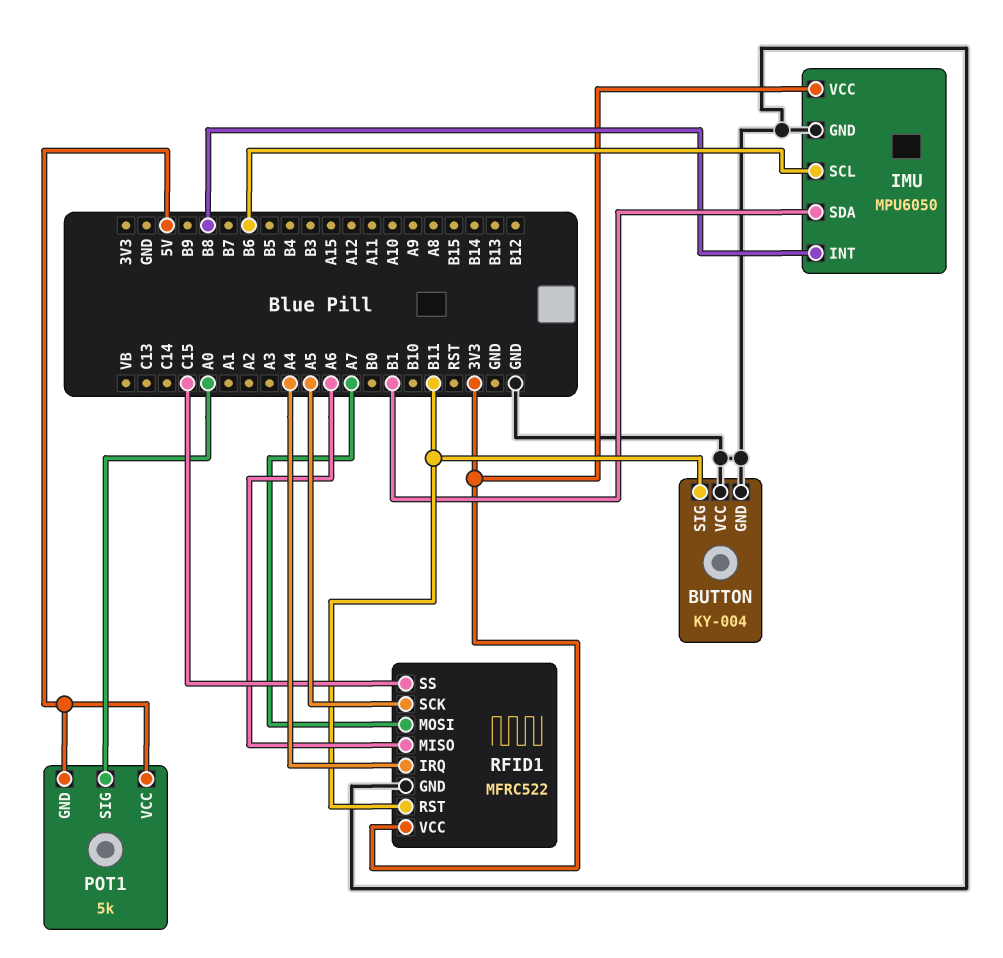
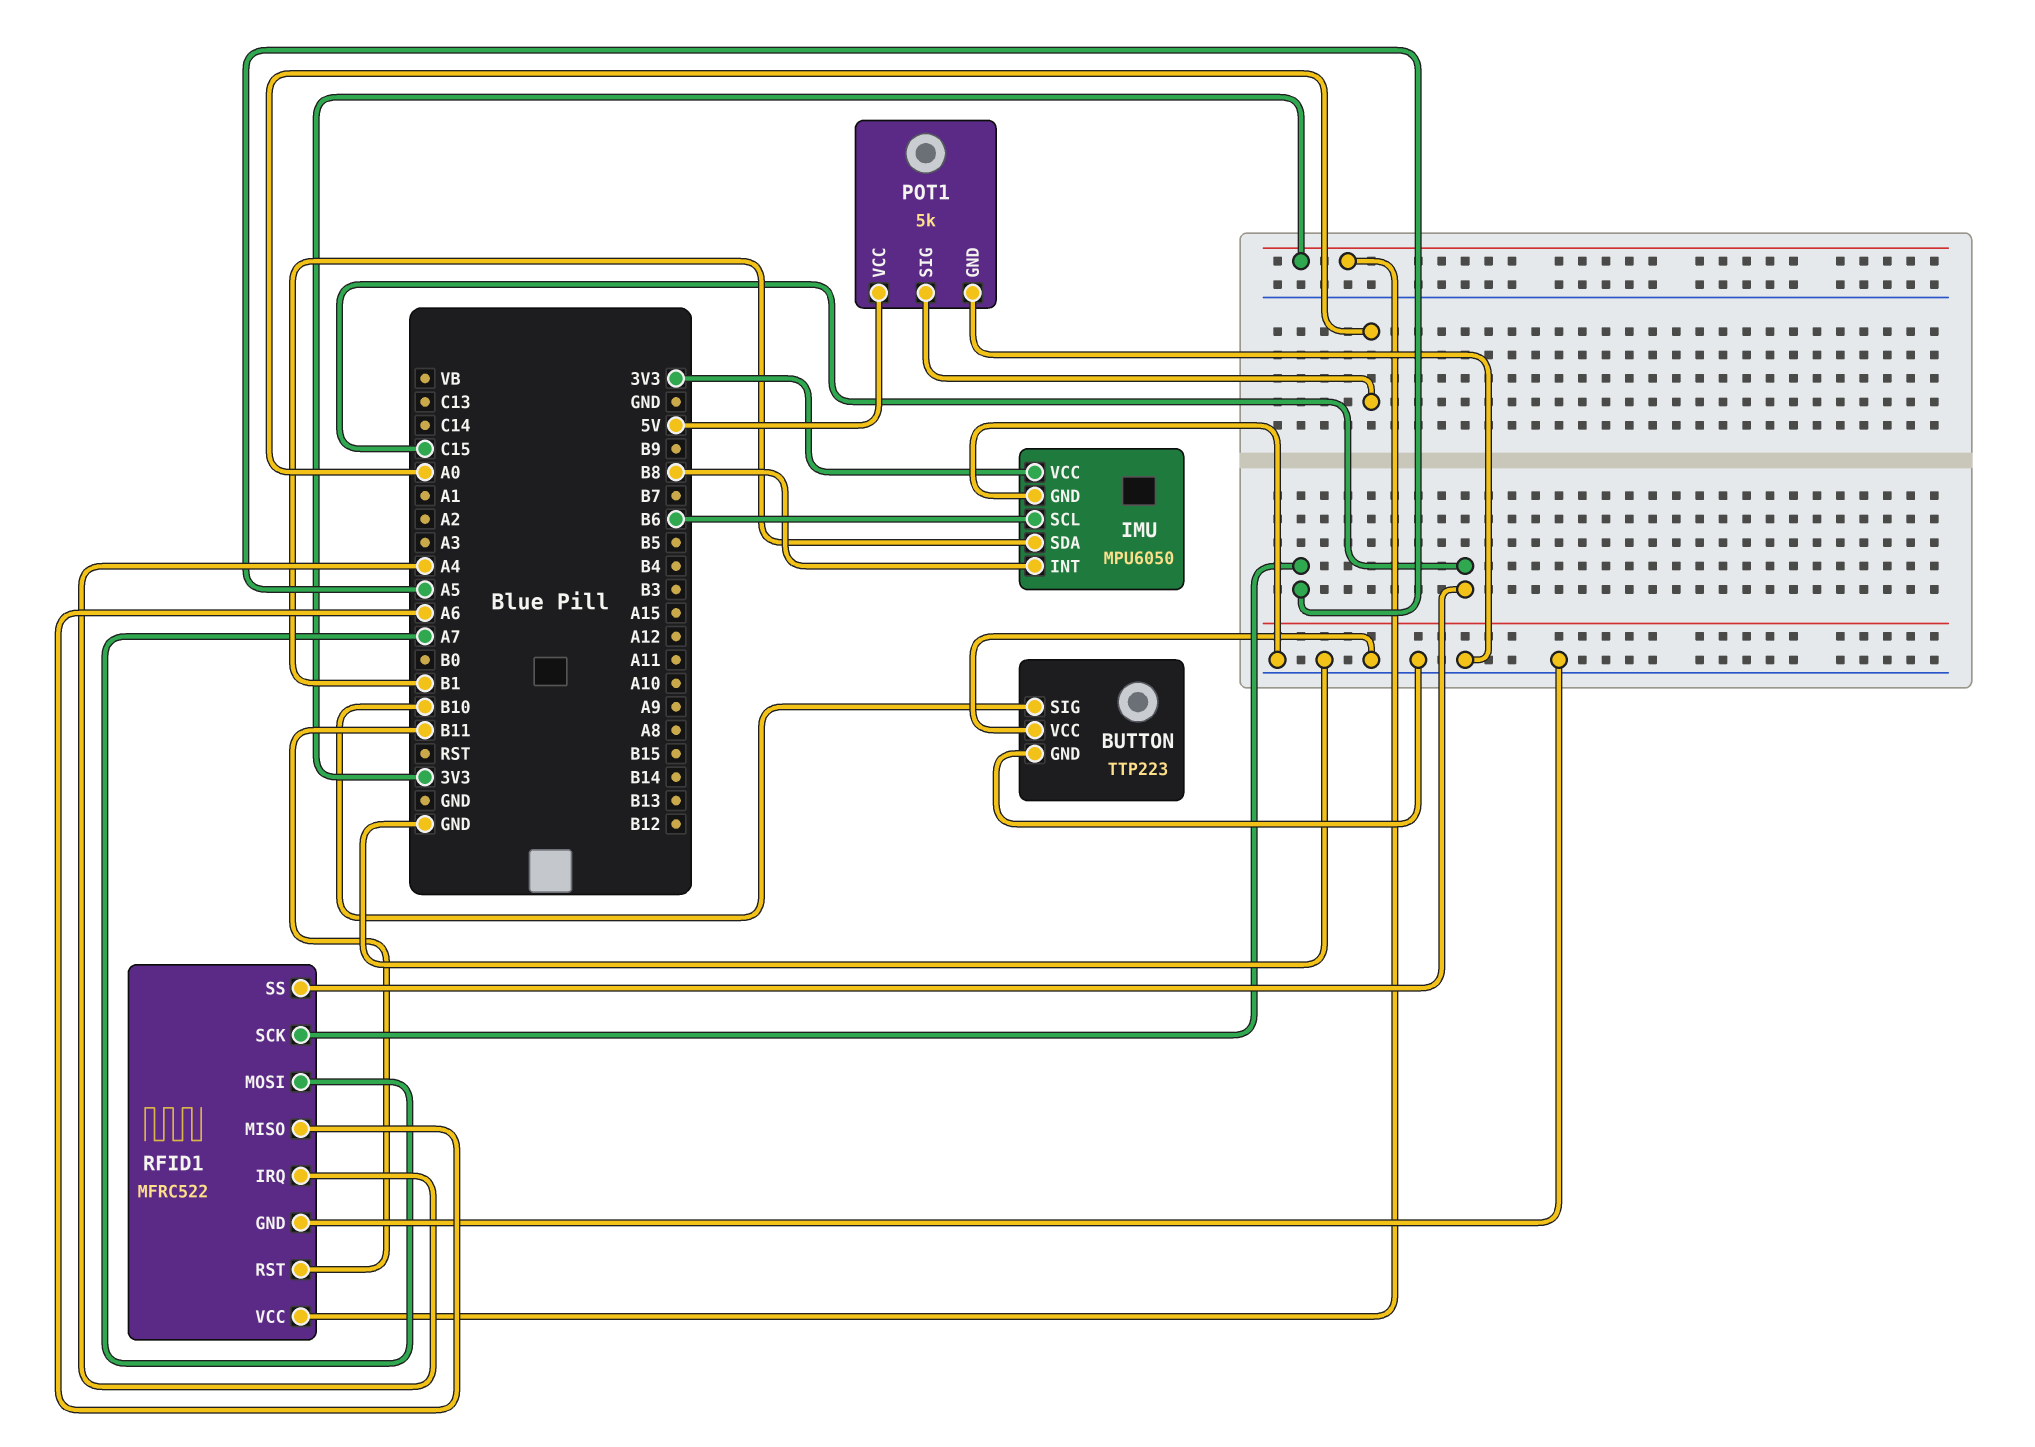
BUTTON: KY-004 -> TTP223
BUTTON pin SIG: B11 -> B10
POT1 pin GND: 5V -> GND

